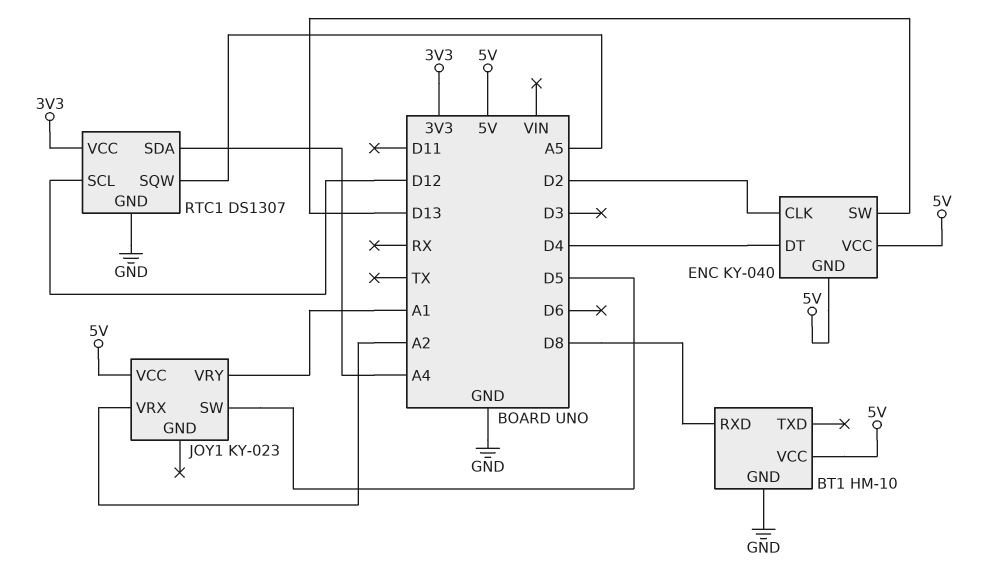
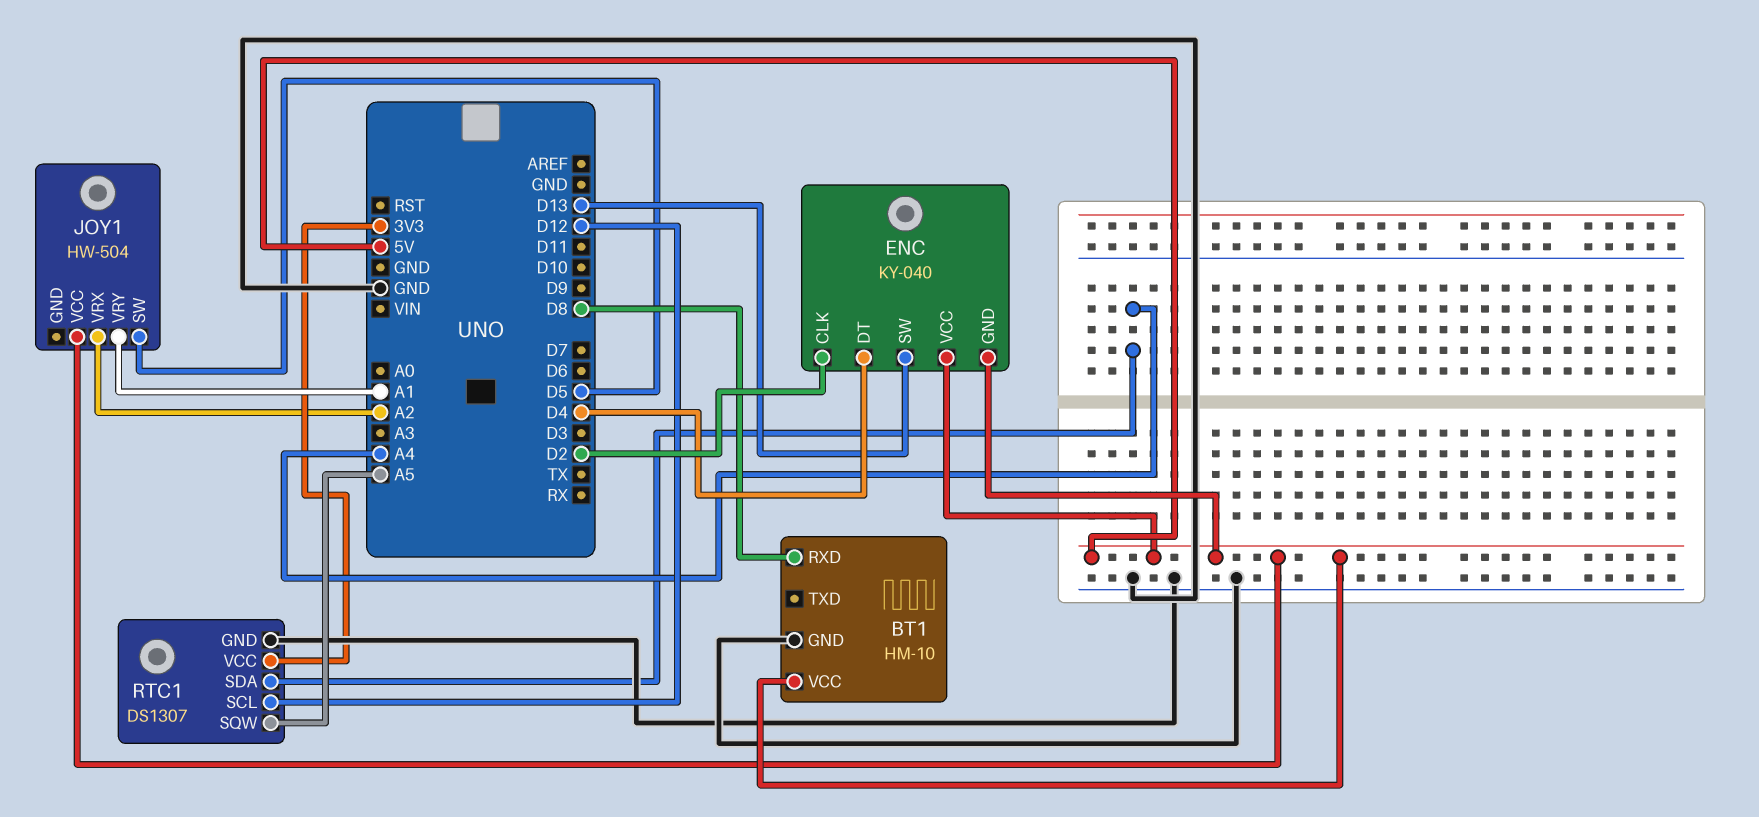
JOY1: KY-023 -> HW-504

